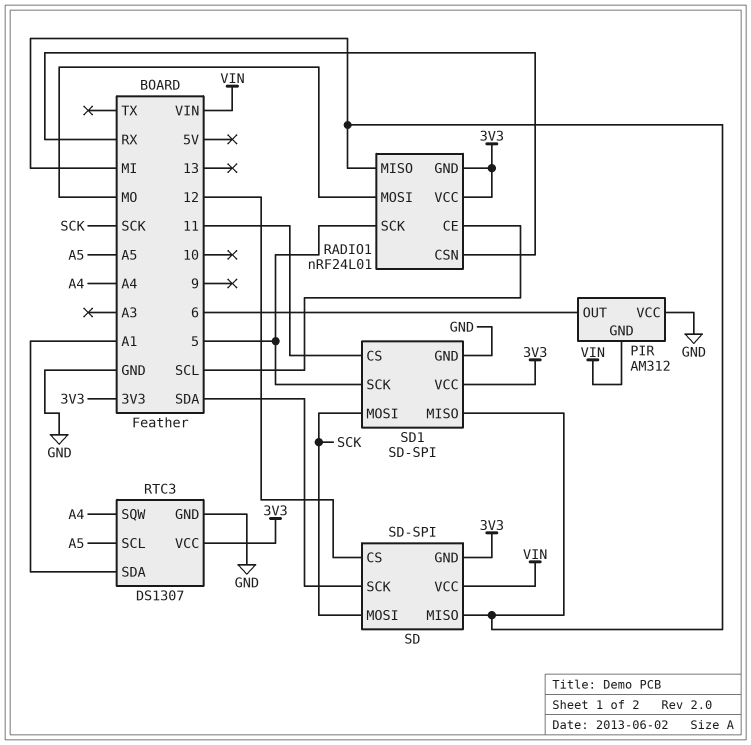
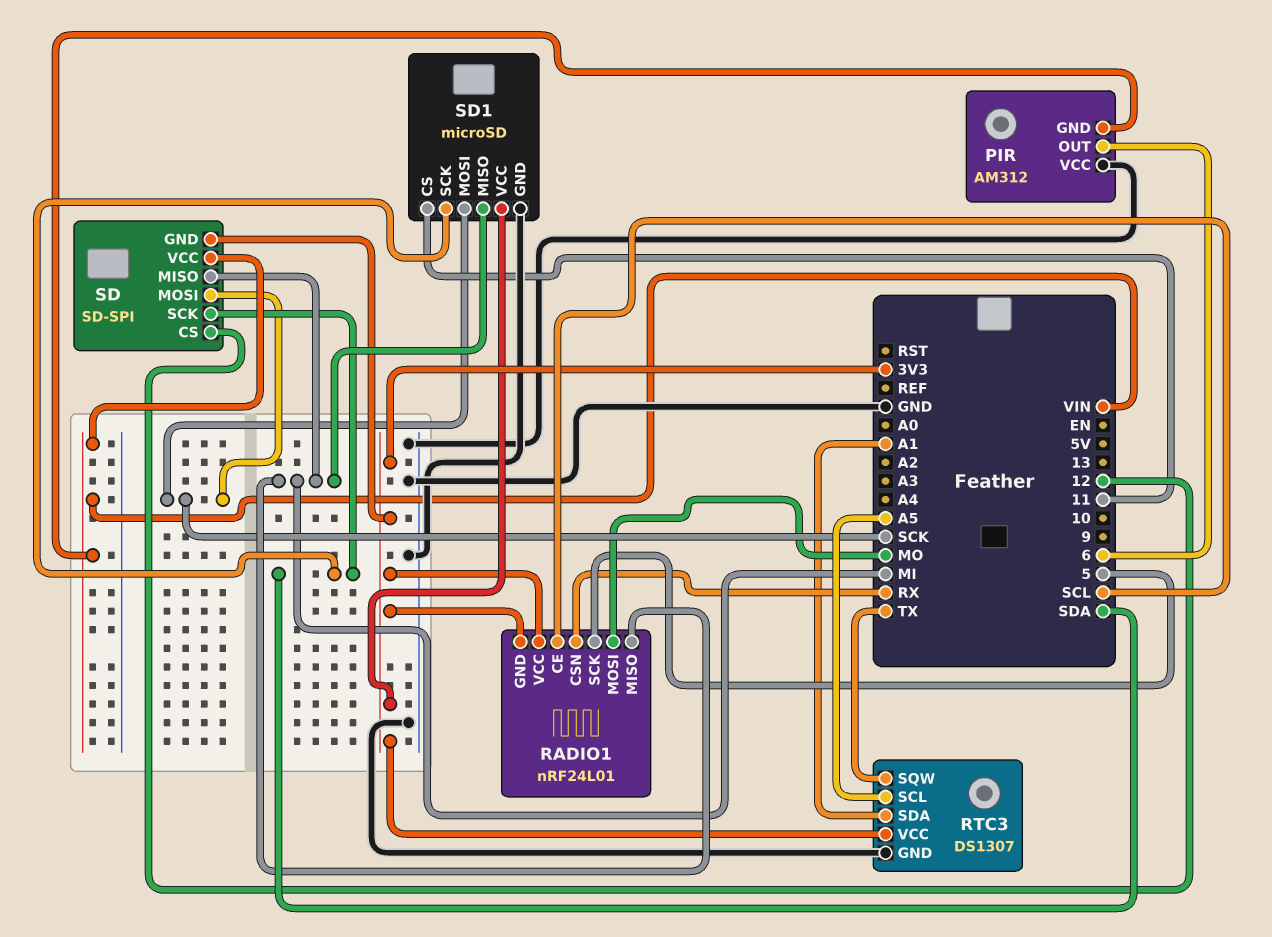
RTC3 pin SQW: A4 -> TX
SD1: SD-SPI -> microSD
SD1 pin SCK: 5 -> SDA

